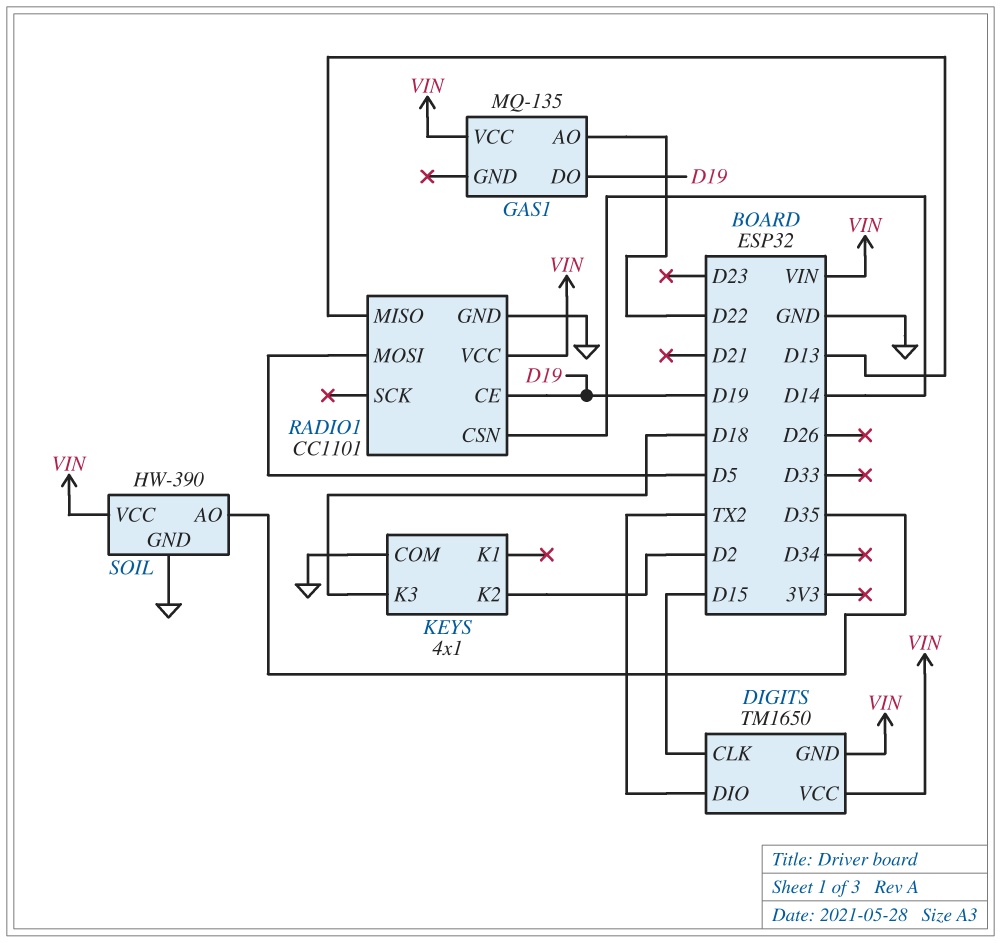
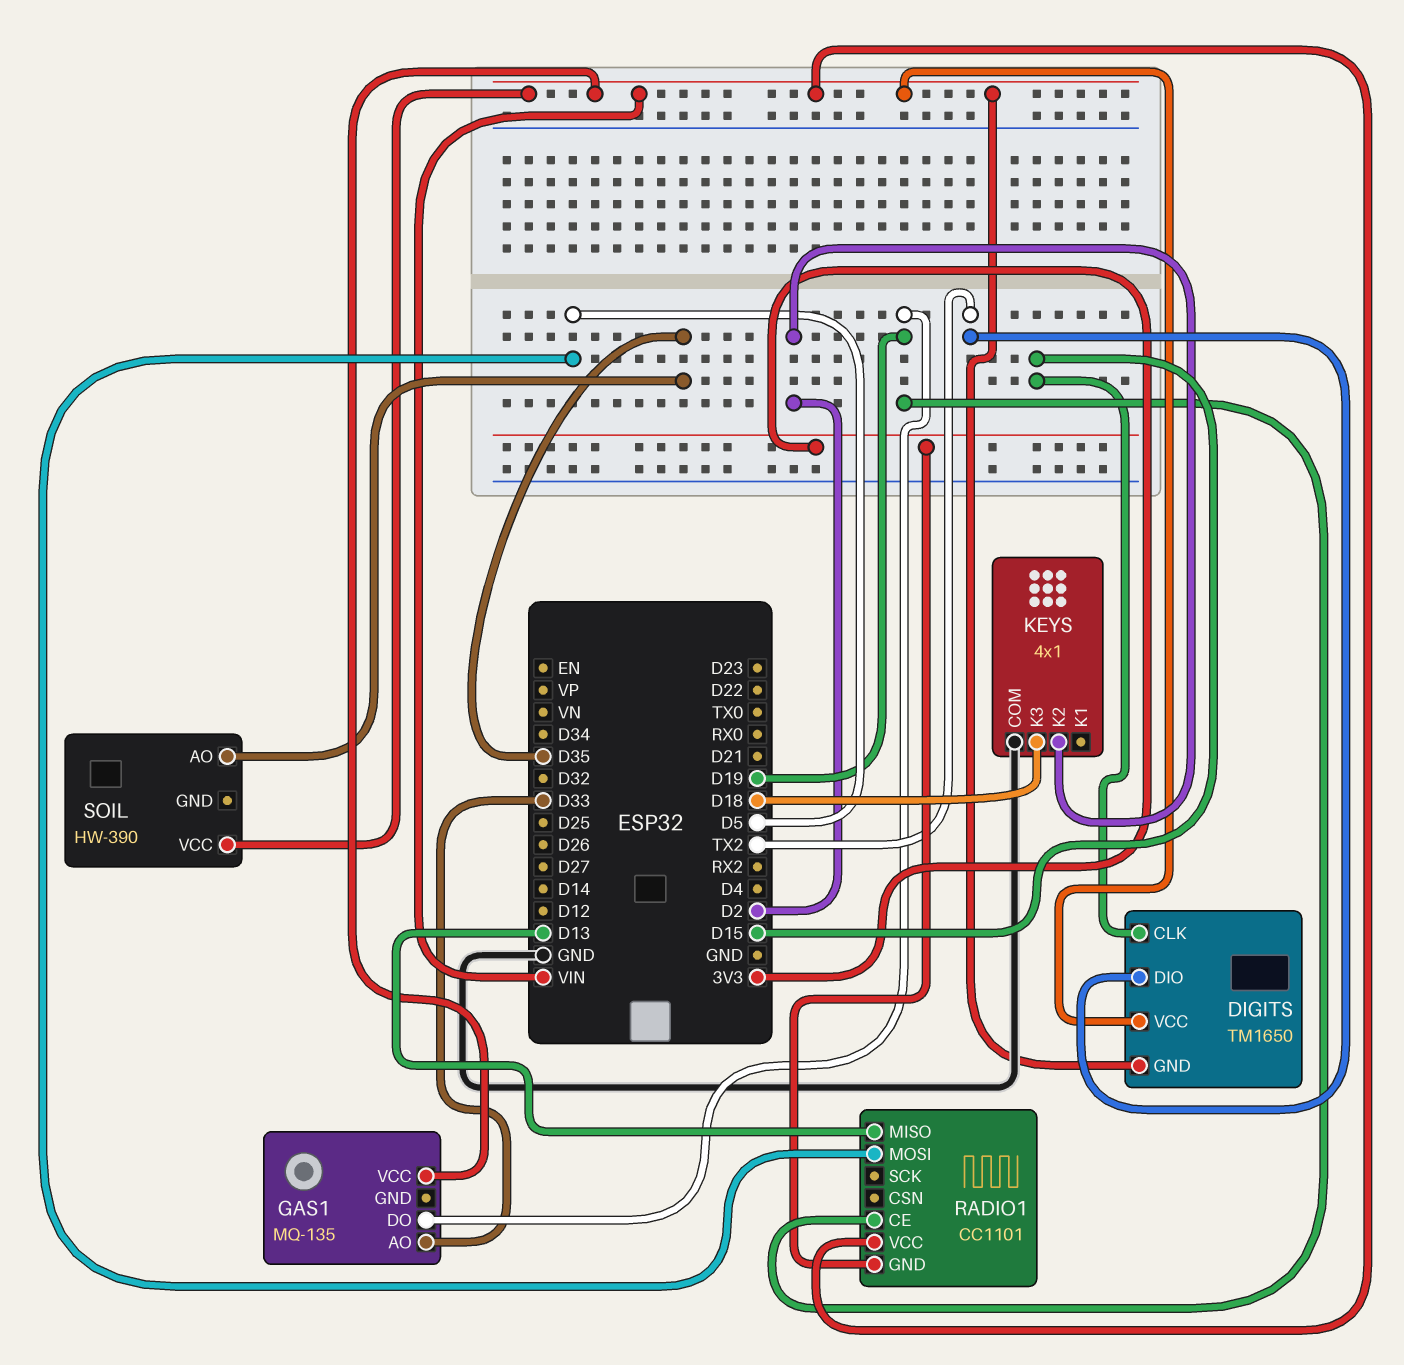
GAS1 pin AO: D22 -> D33
RADIO1 pin CSN: D14 -> none
RADIO1 pin GND: GND -> 3V3
SOIL pin GND: GND -> none

